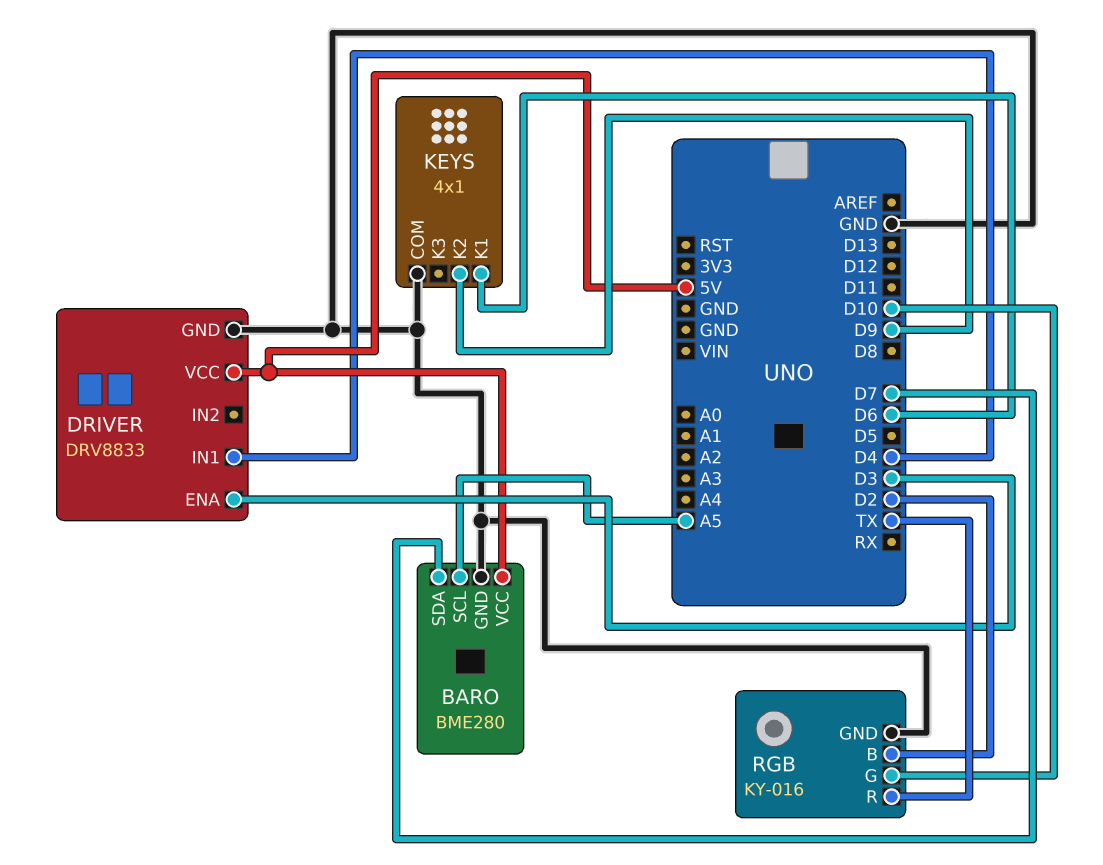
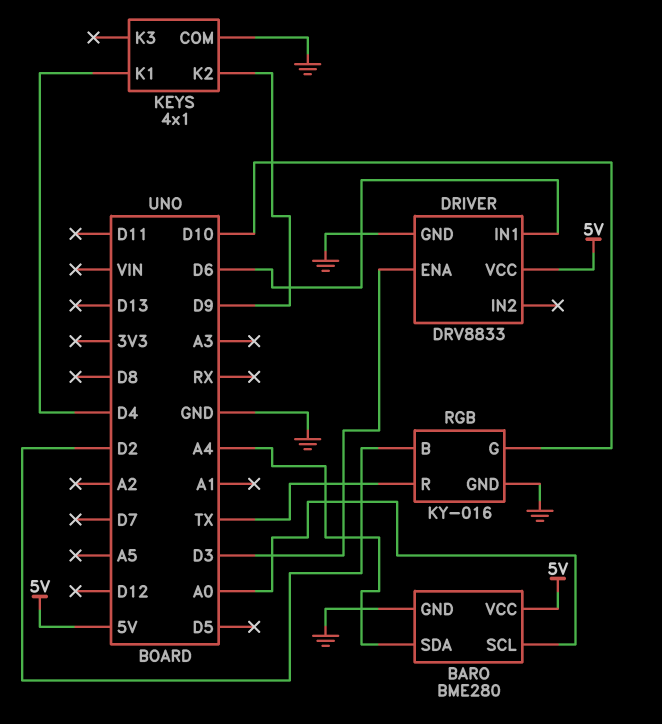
BARO pin SCL: A5 -> A0
BARO pin SDA: D7 -> A4
DRIVER pin IN1: D4 -> D6
KEYS pin K1: D6 -> D4

